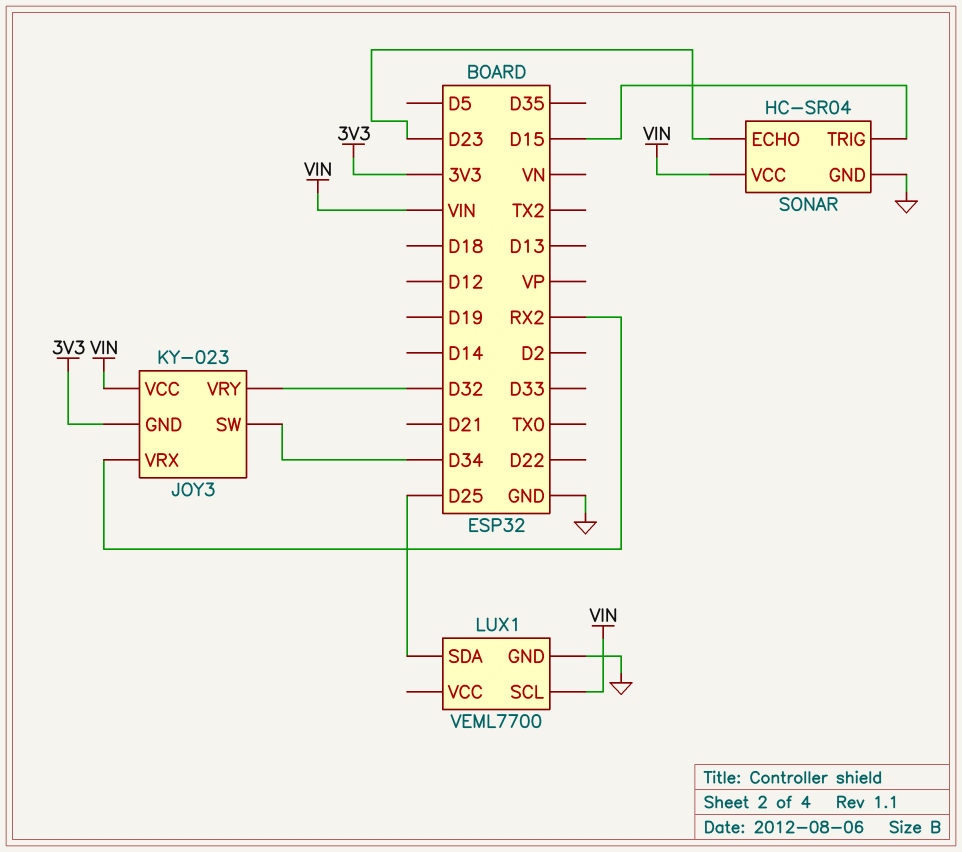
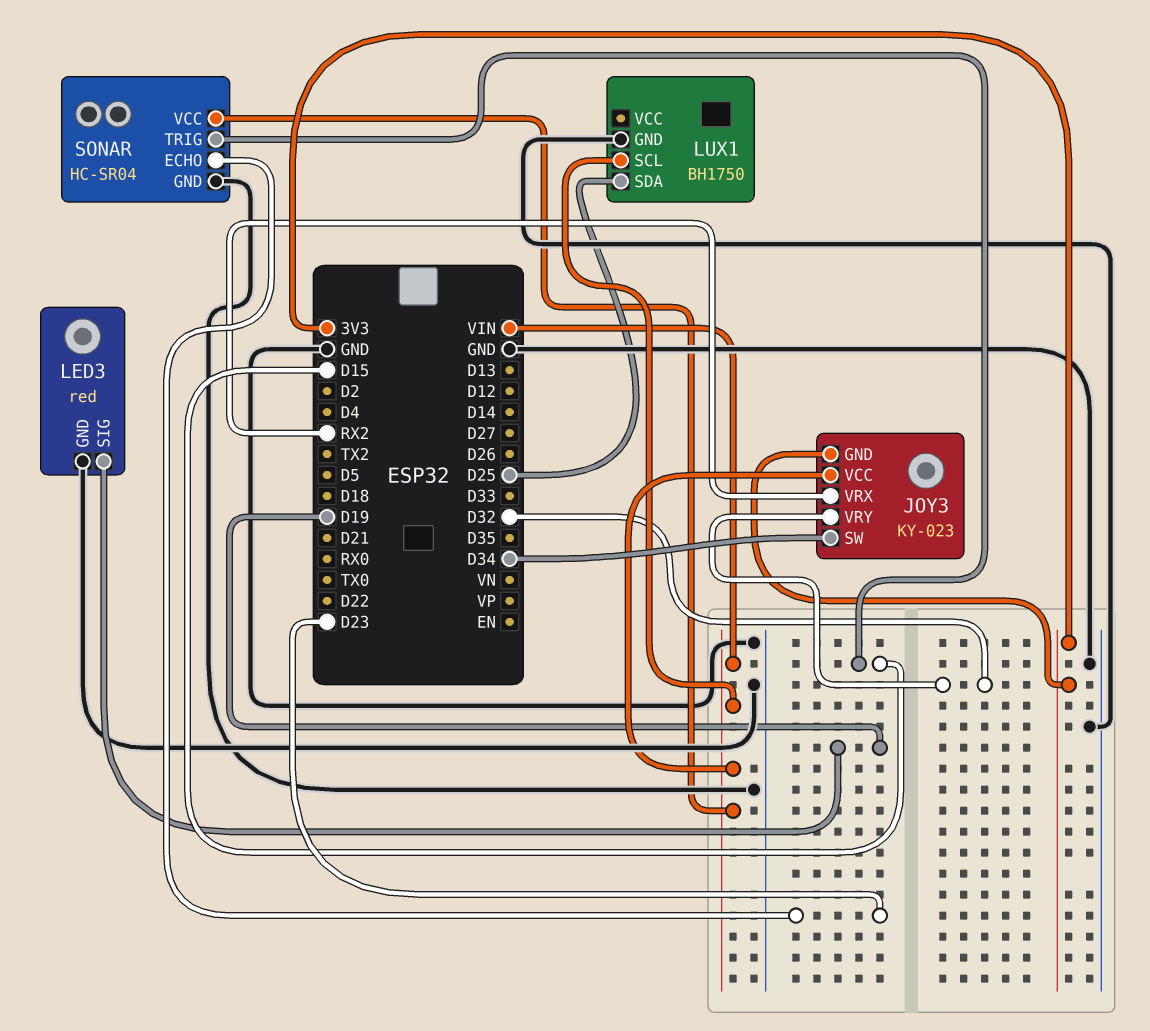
LED3: none -> red
LED3 pin GND: none -> GND
LED3 pin SIG: none -> D19
LUX1: VEML7700 -> BH1750

